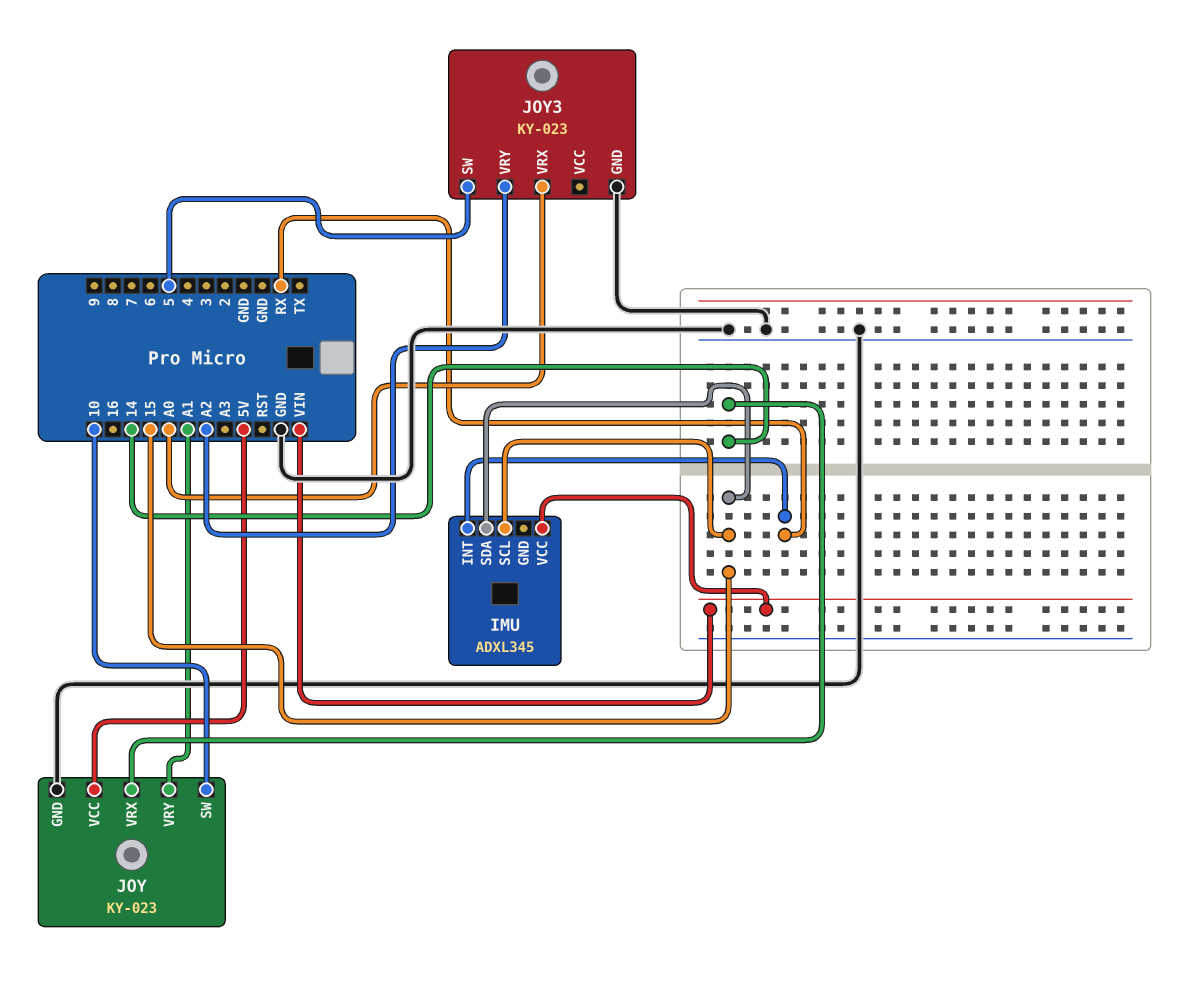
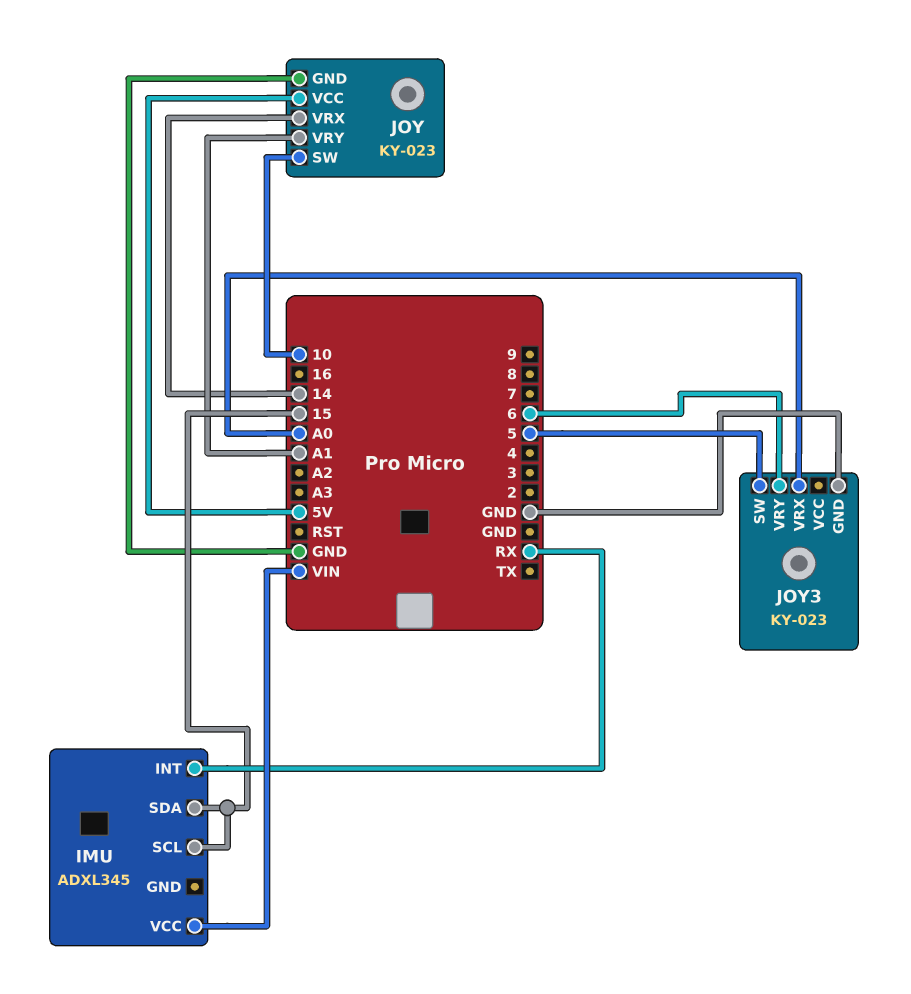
JOY3 pin VRY: A2 -> 6

